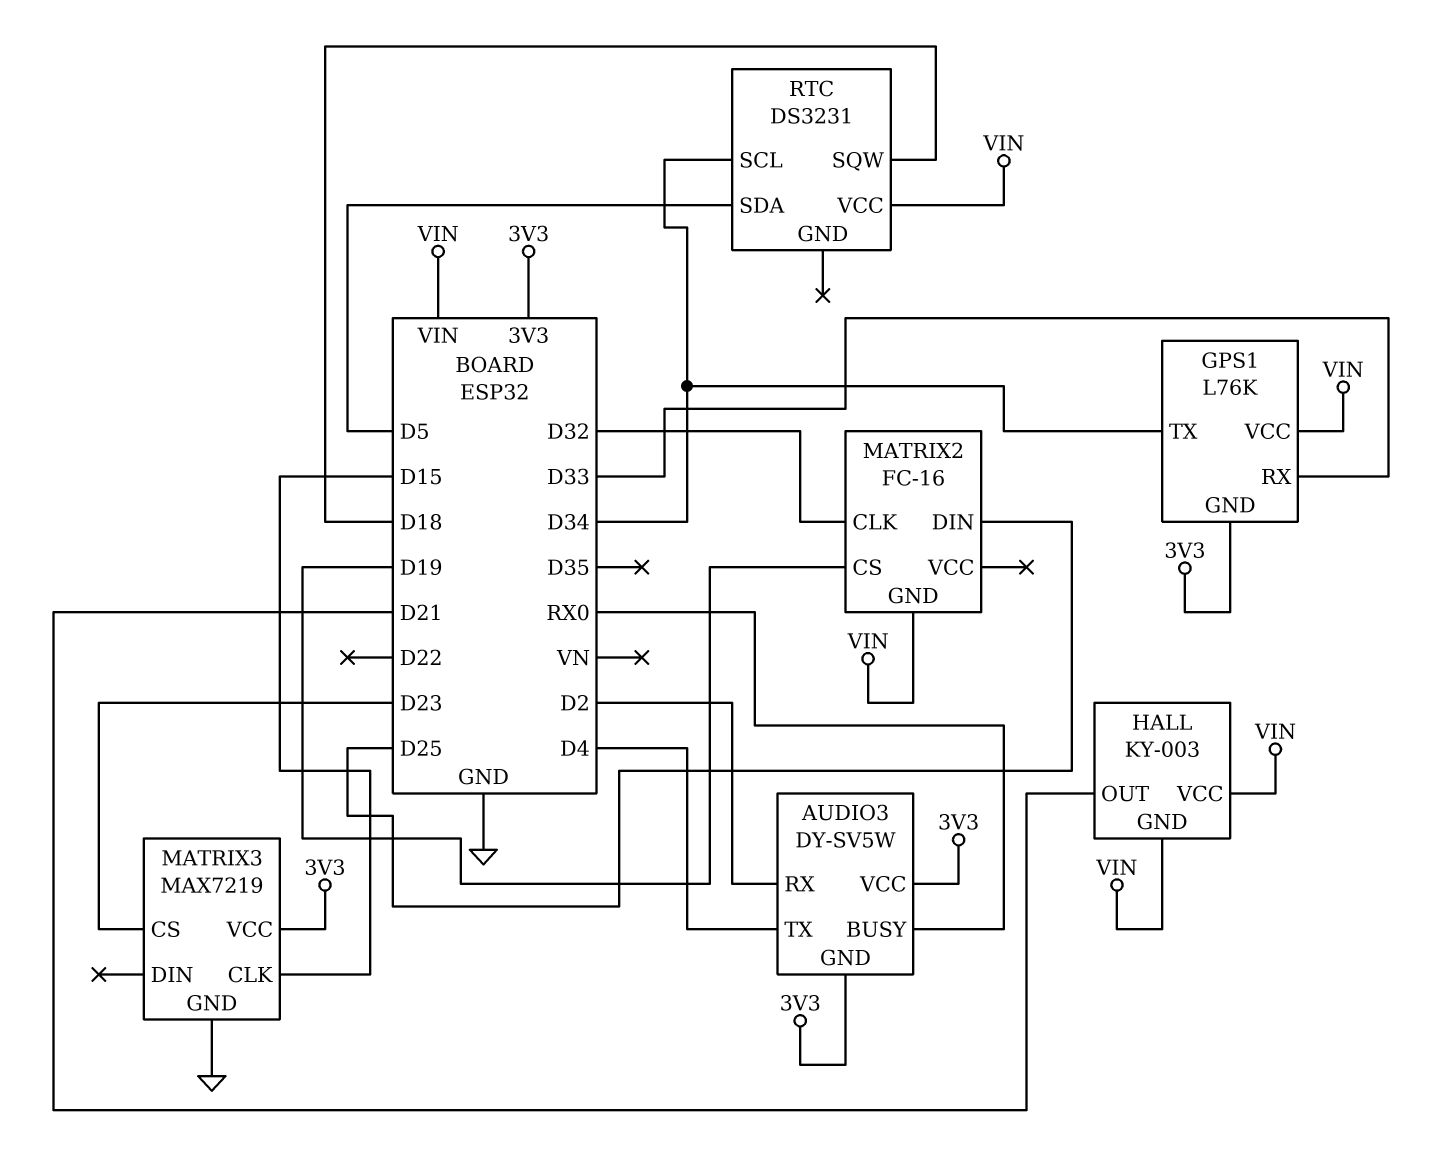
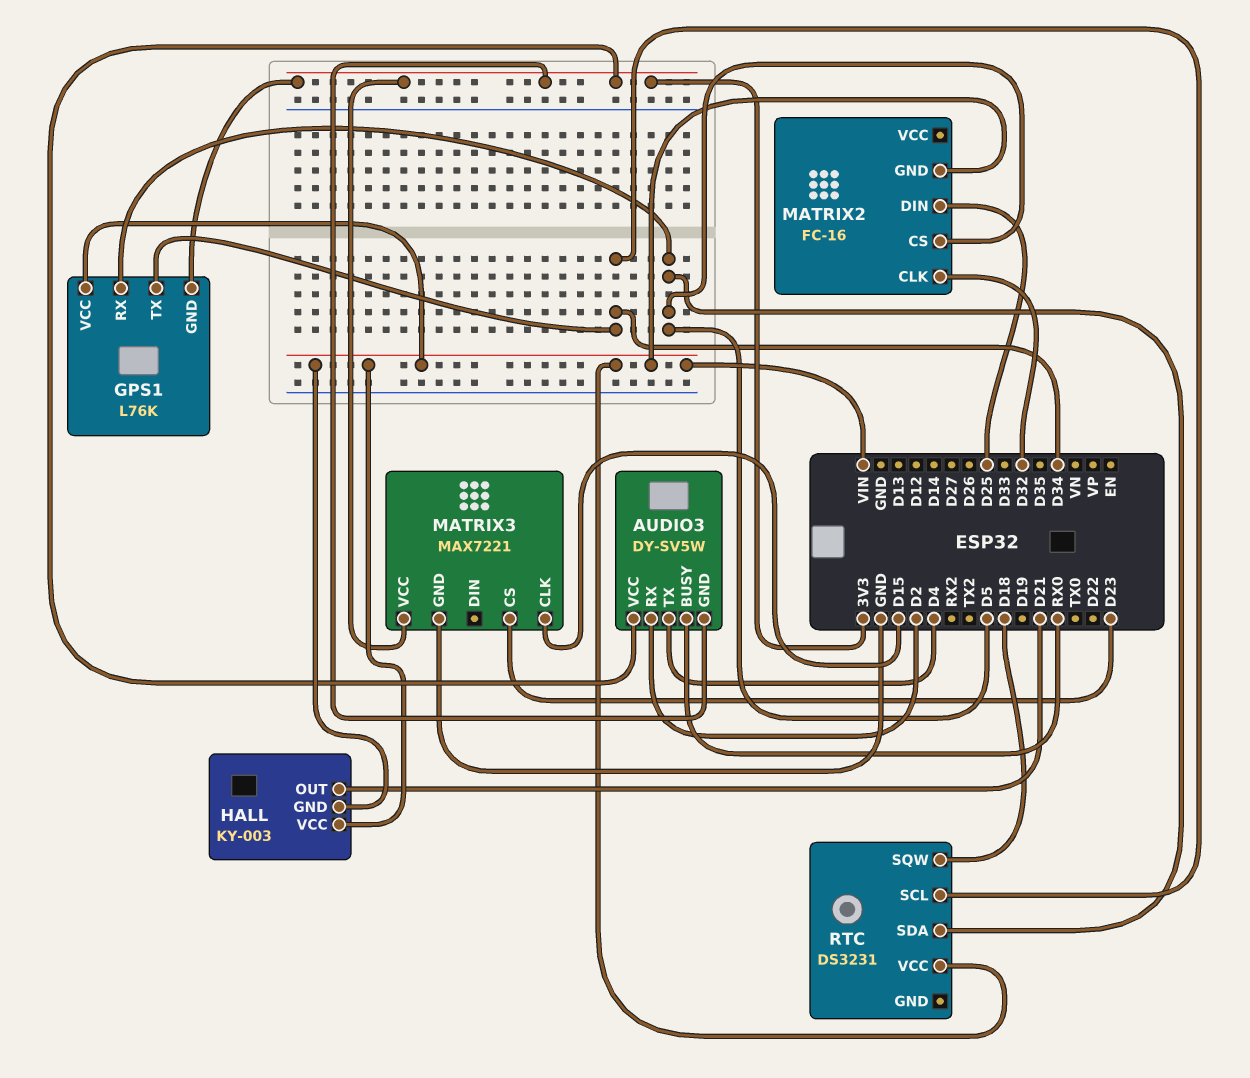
GPS1 pin RX: D33 -> D5
MATRIX2 pin CS: D19 -> D5
MATRIX3: MAX7219 -> MAX7221

